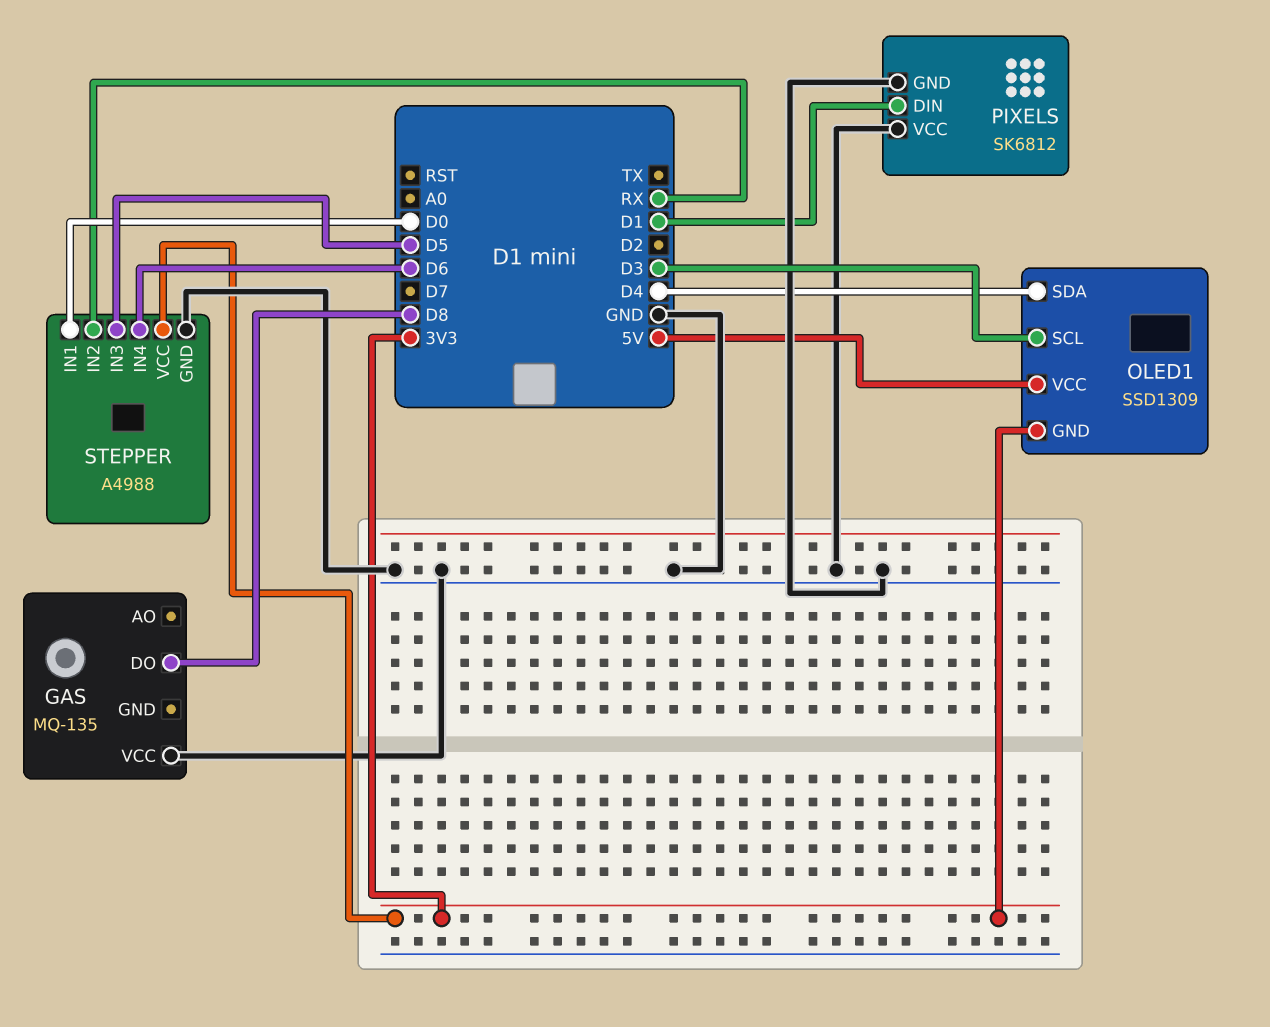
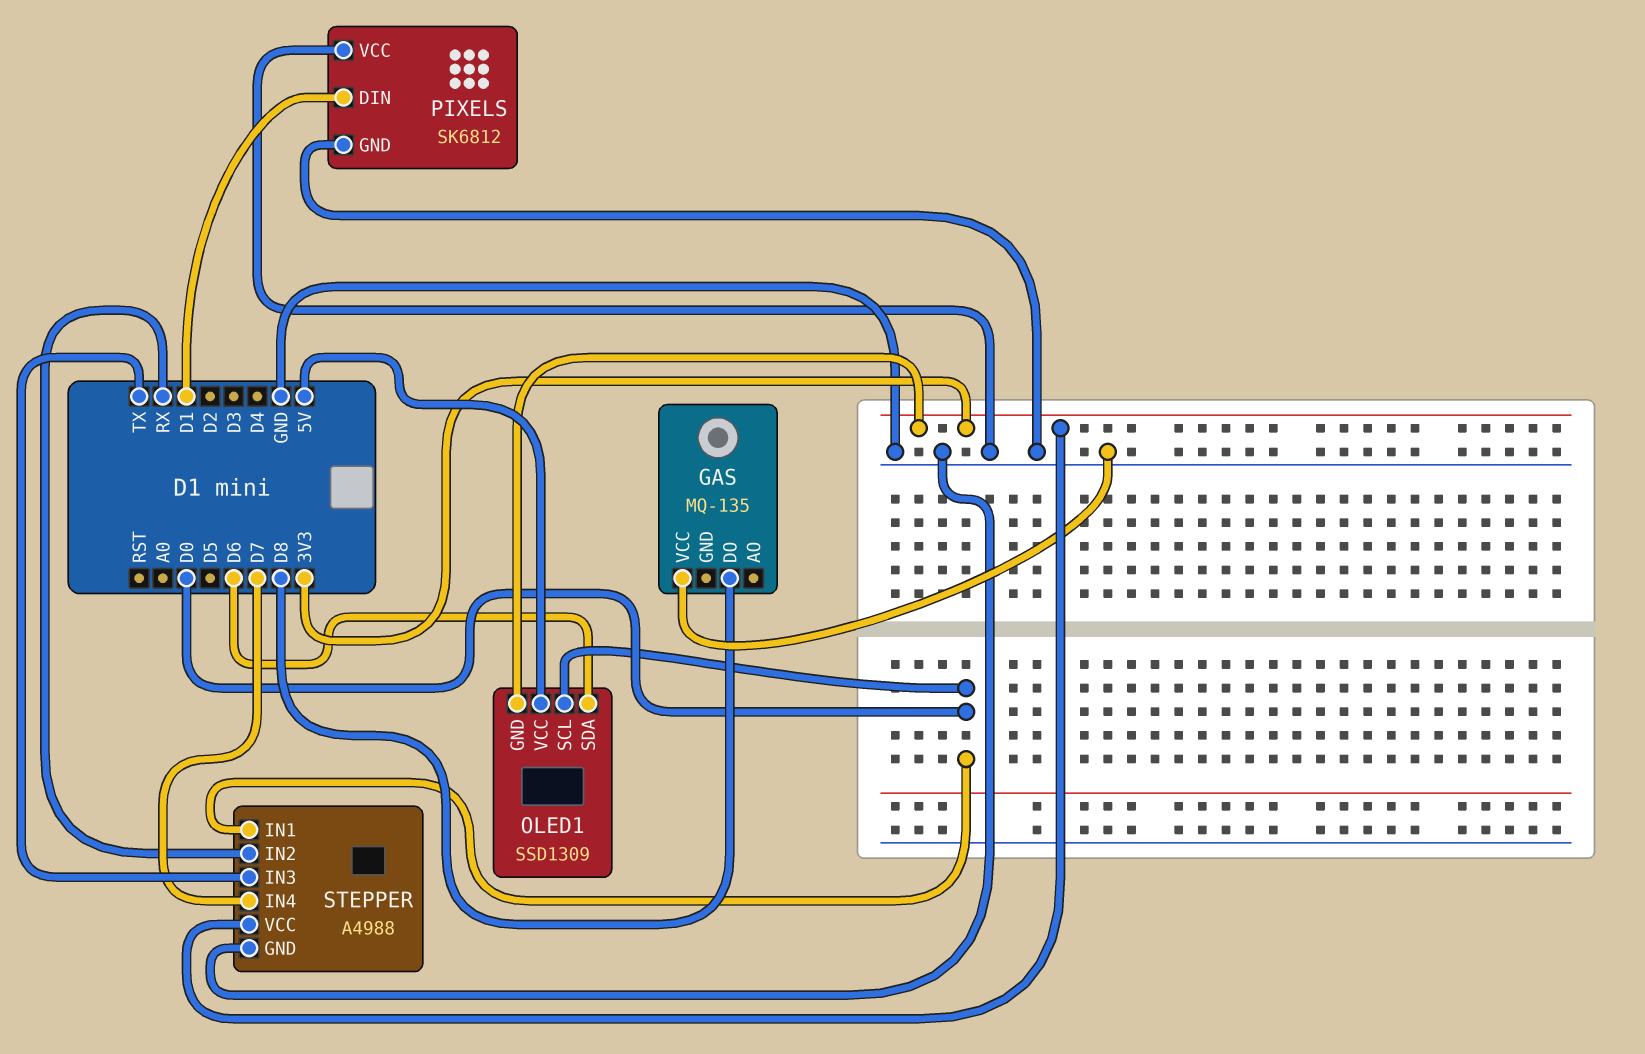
OLED1 pin SCL: D3 -> D0
OLED1 pin SDA: D4 -> D6
STEPPER pin IN3: D5 -> TX
STEPPER pin IN4: D6 -> D7

